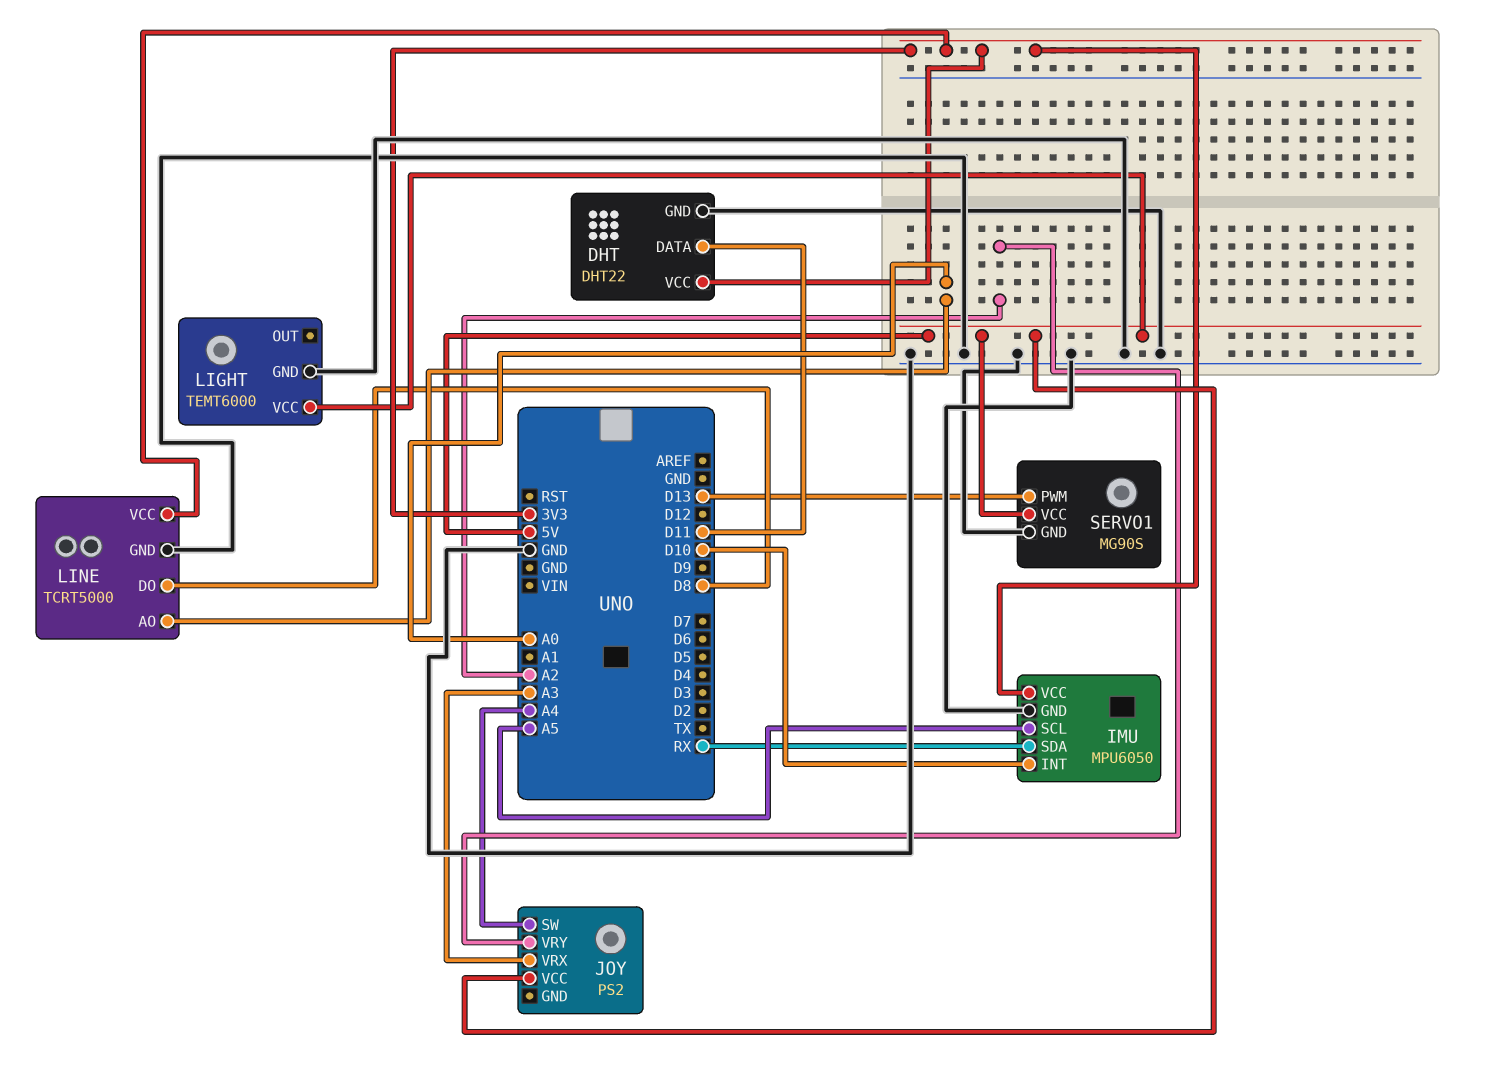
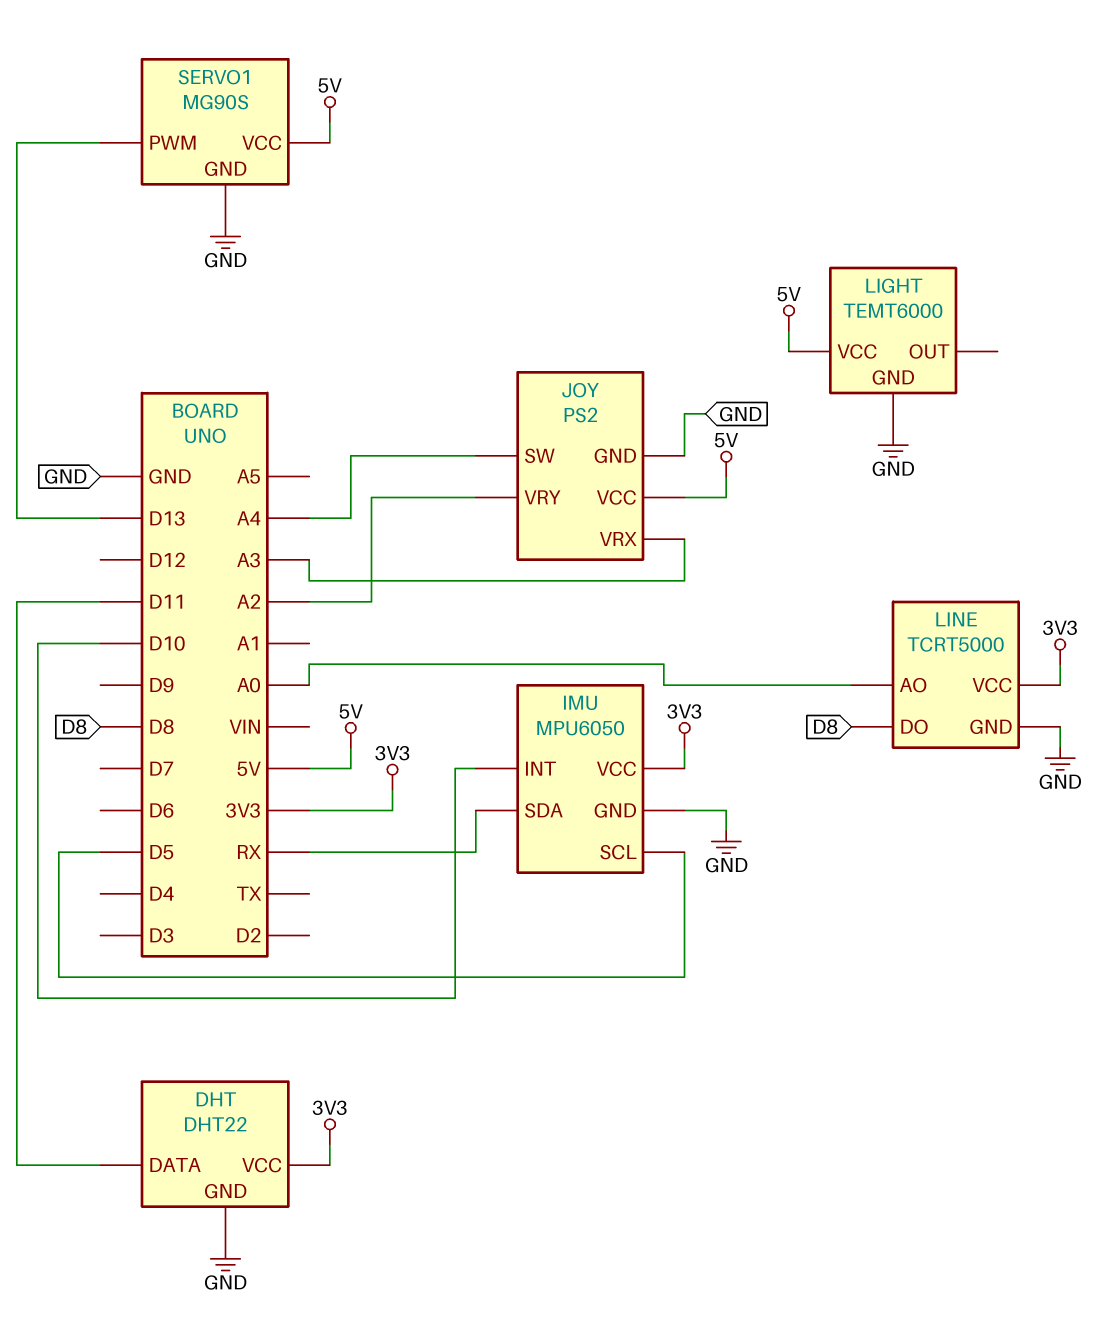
IMU pin SCL: A5 -> D5
JOY pin GND: none -> GND

